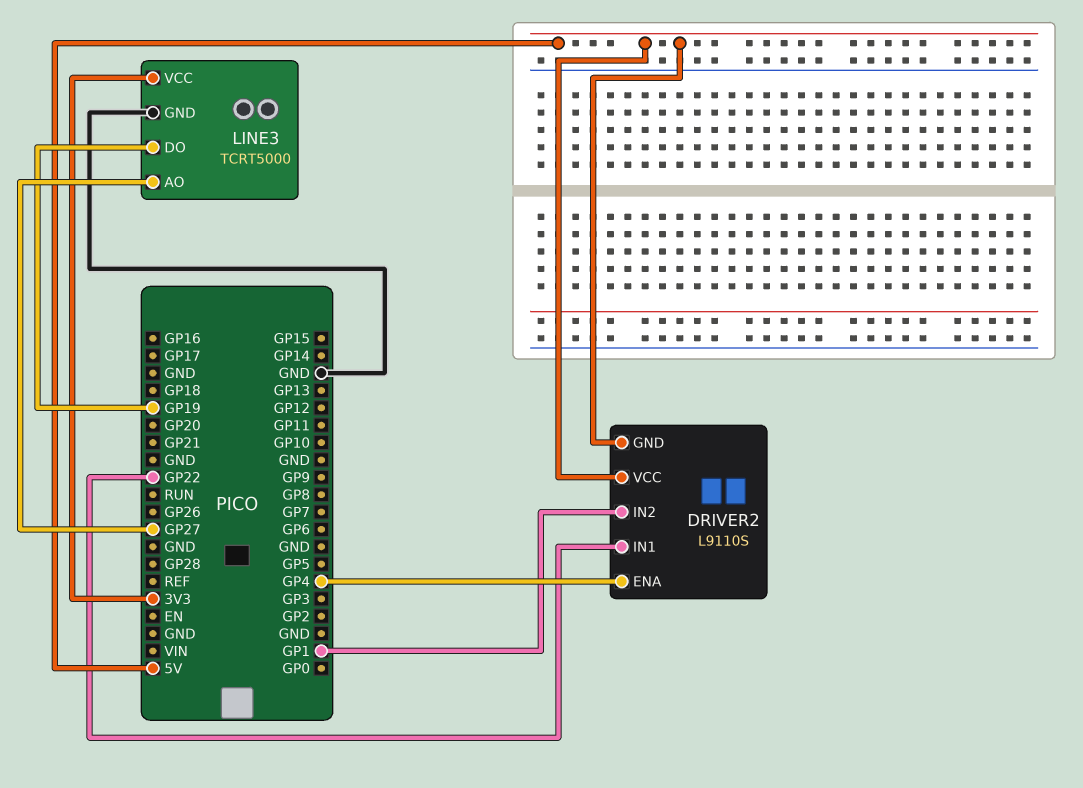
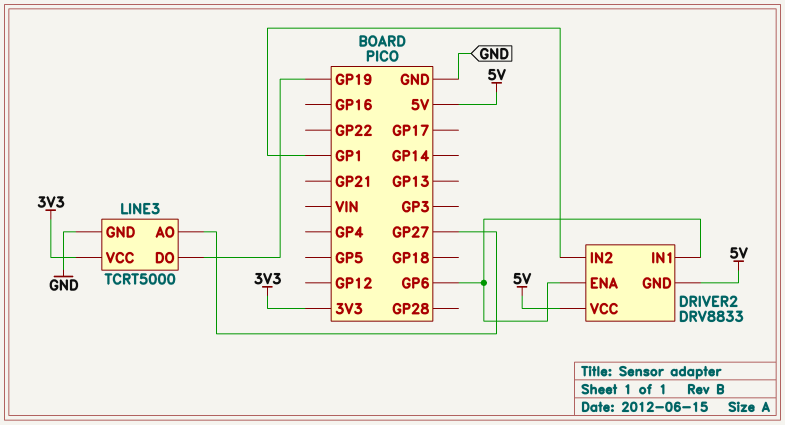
DRIVER2: L9110S -> DRV8833
DRIVER2 pin ENA: GP4 -> GP6
DRIVER2 pin IN1: GP22 -> GP6

